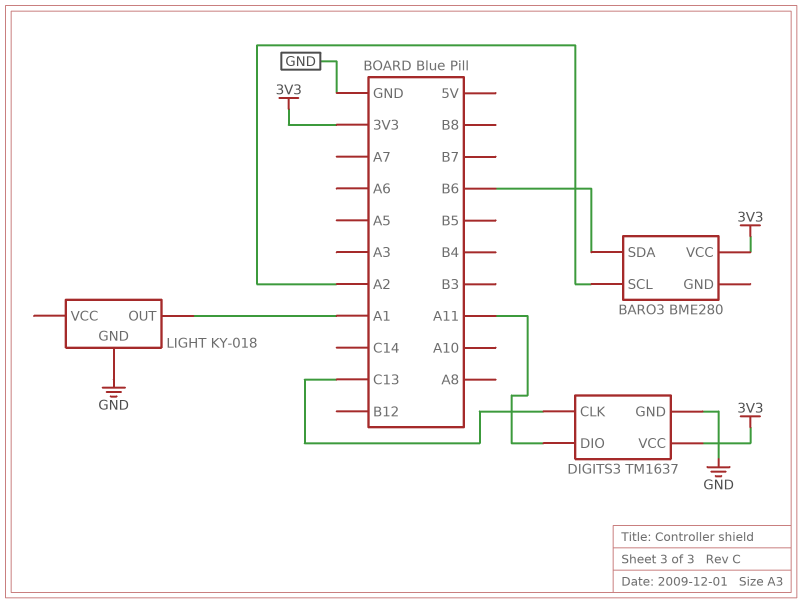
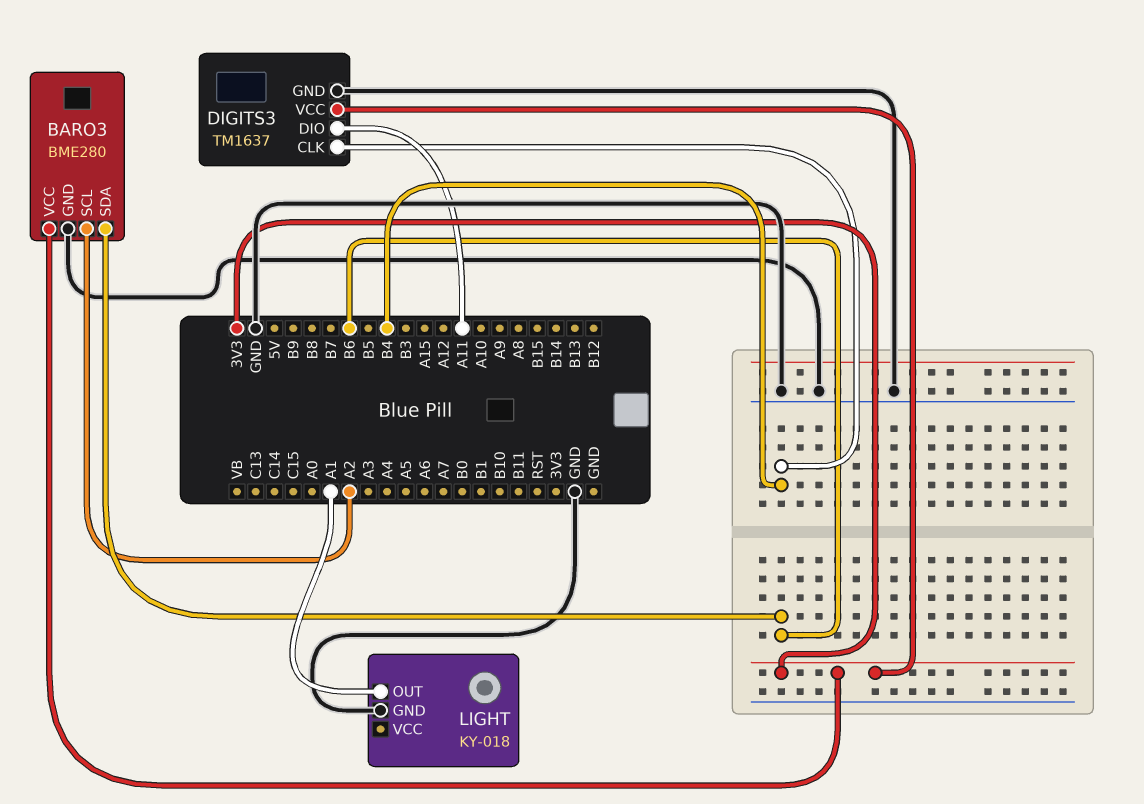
BARO3 pin GND: none -> GND
DIGITS3 pin CLK: C13 -> B4

